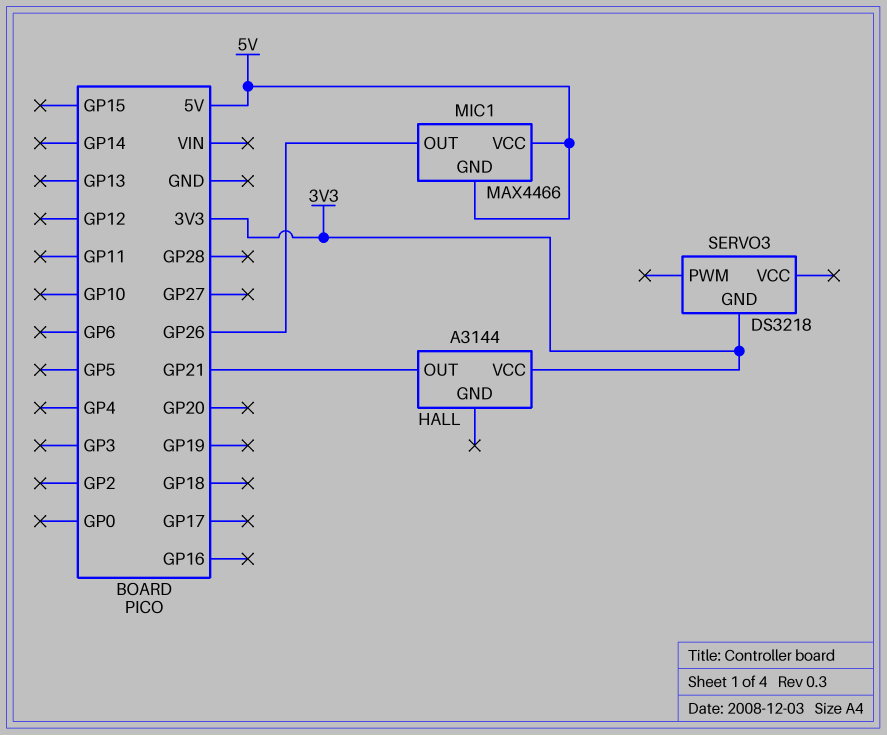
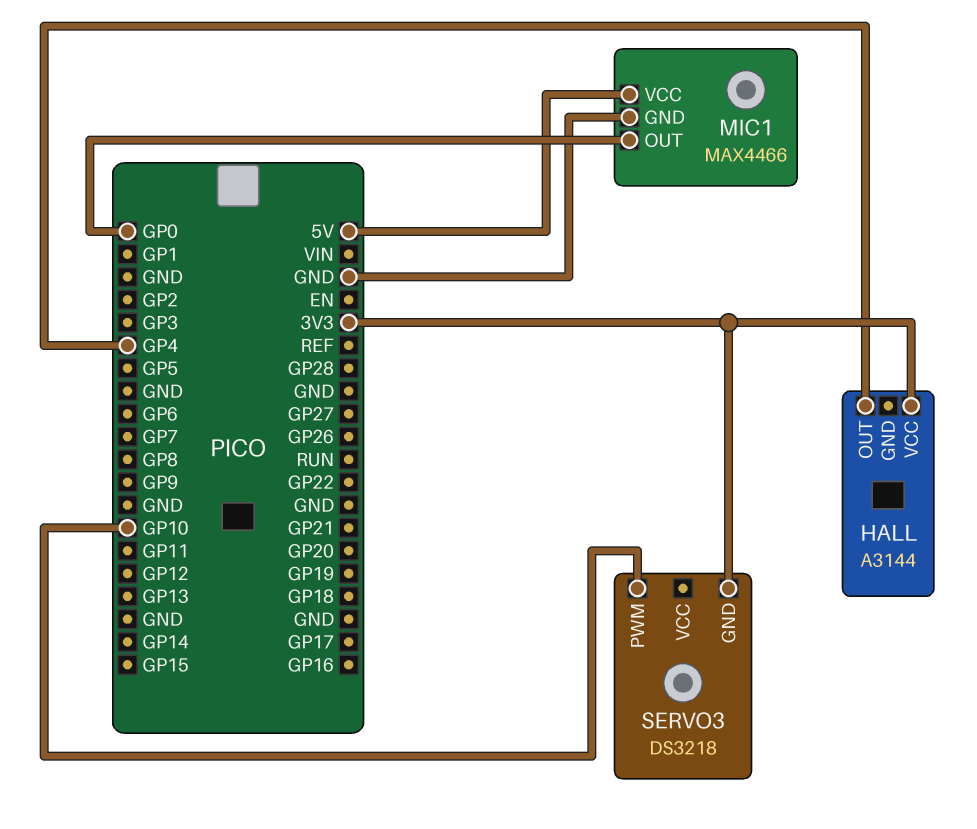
HALL pin OUT: GP21 -> GP4
MIC1 pin GND: 5V -> GND
MIC1 pin OUT: GP26 -> GP0
SERVO3 pin PWM: none -> GP10

